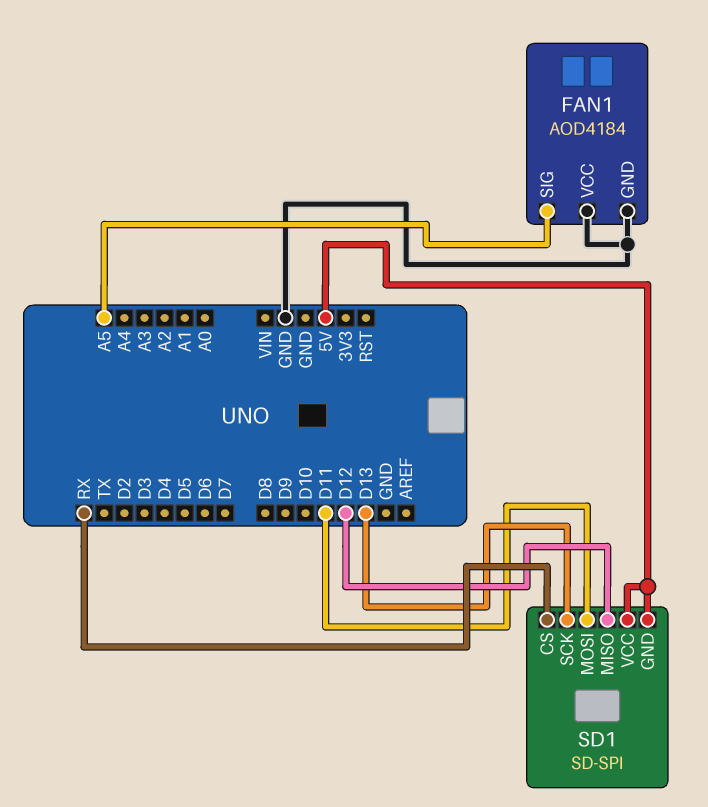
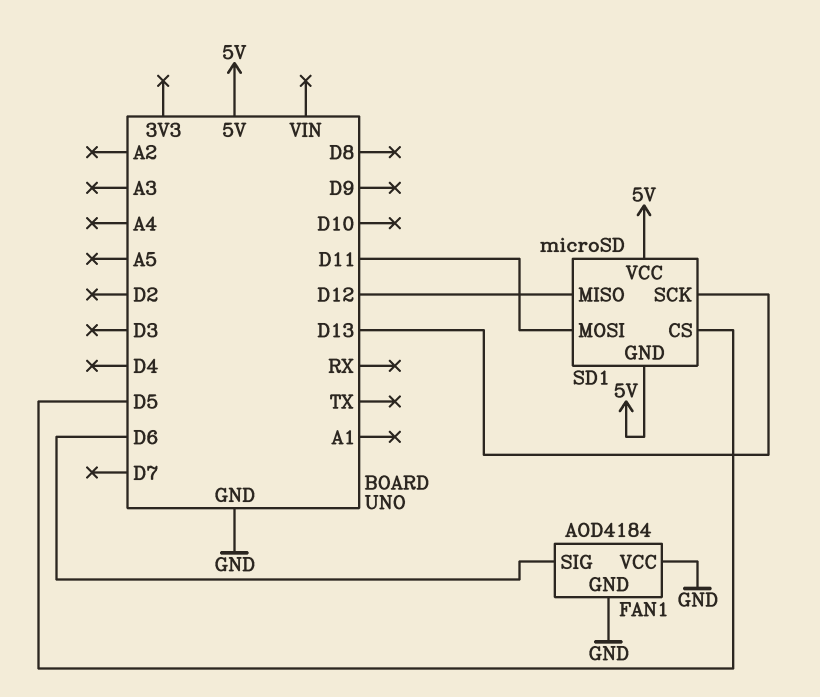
FAN1 pin SIG: A5 -> D6
SD1: SD-SPI -> microSD
SD1 pin CS: RX -> D5

